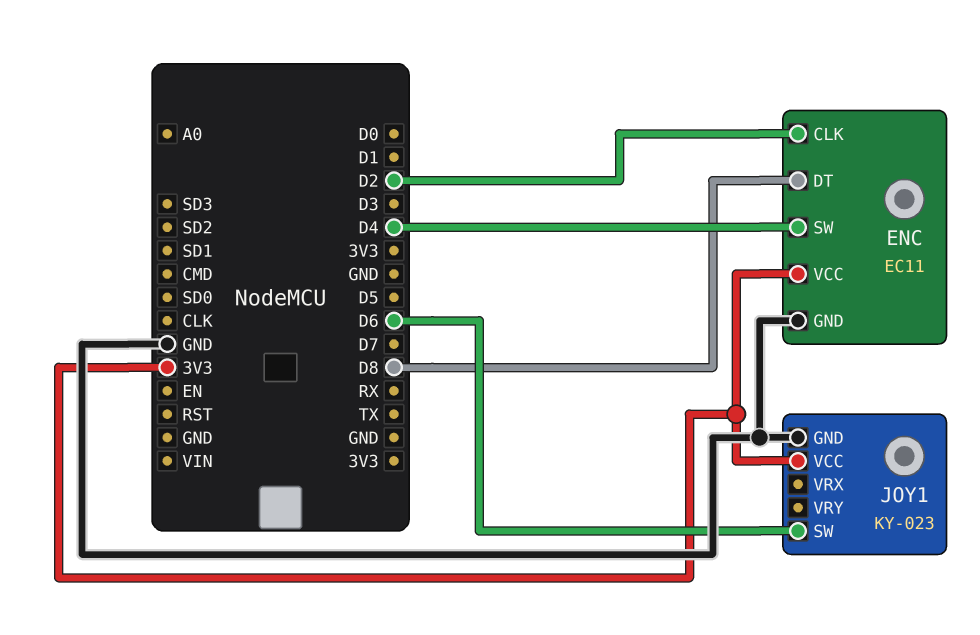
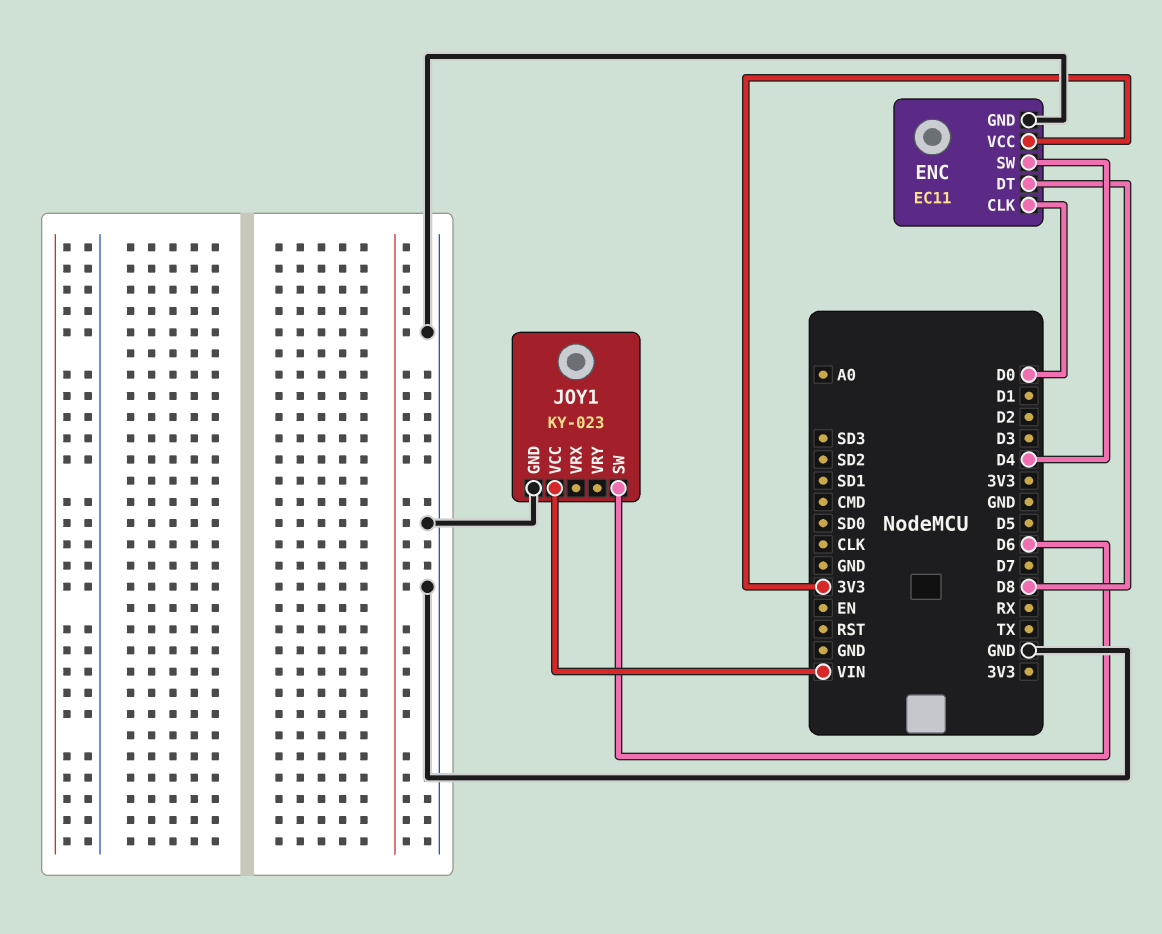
ENC pin CLK: D2 -> D0
JOY1 pin VCC: 3V3 -> VIN

